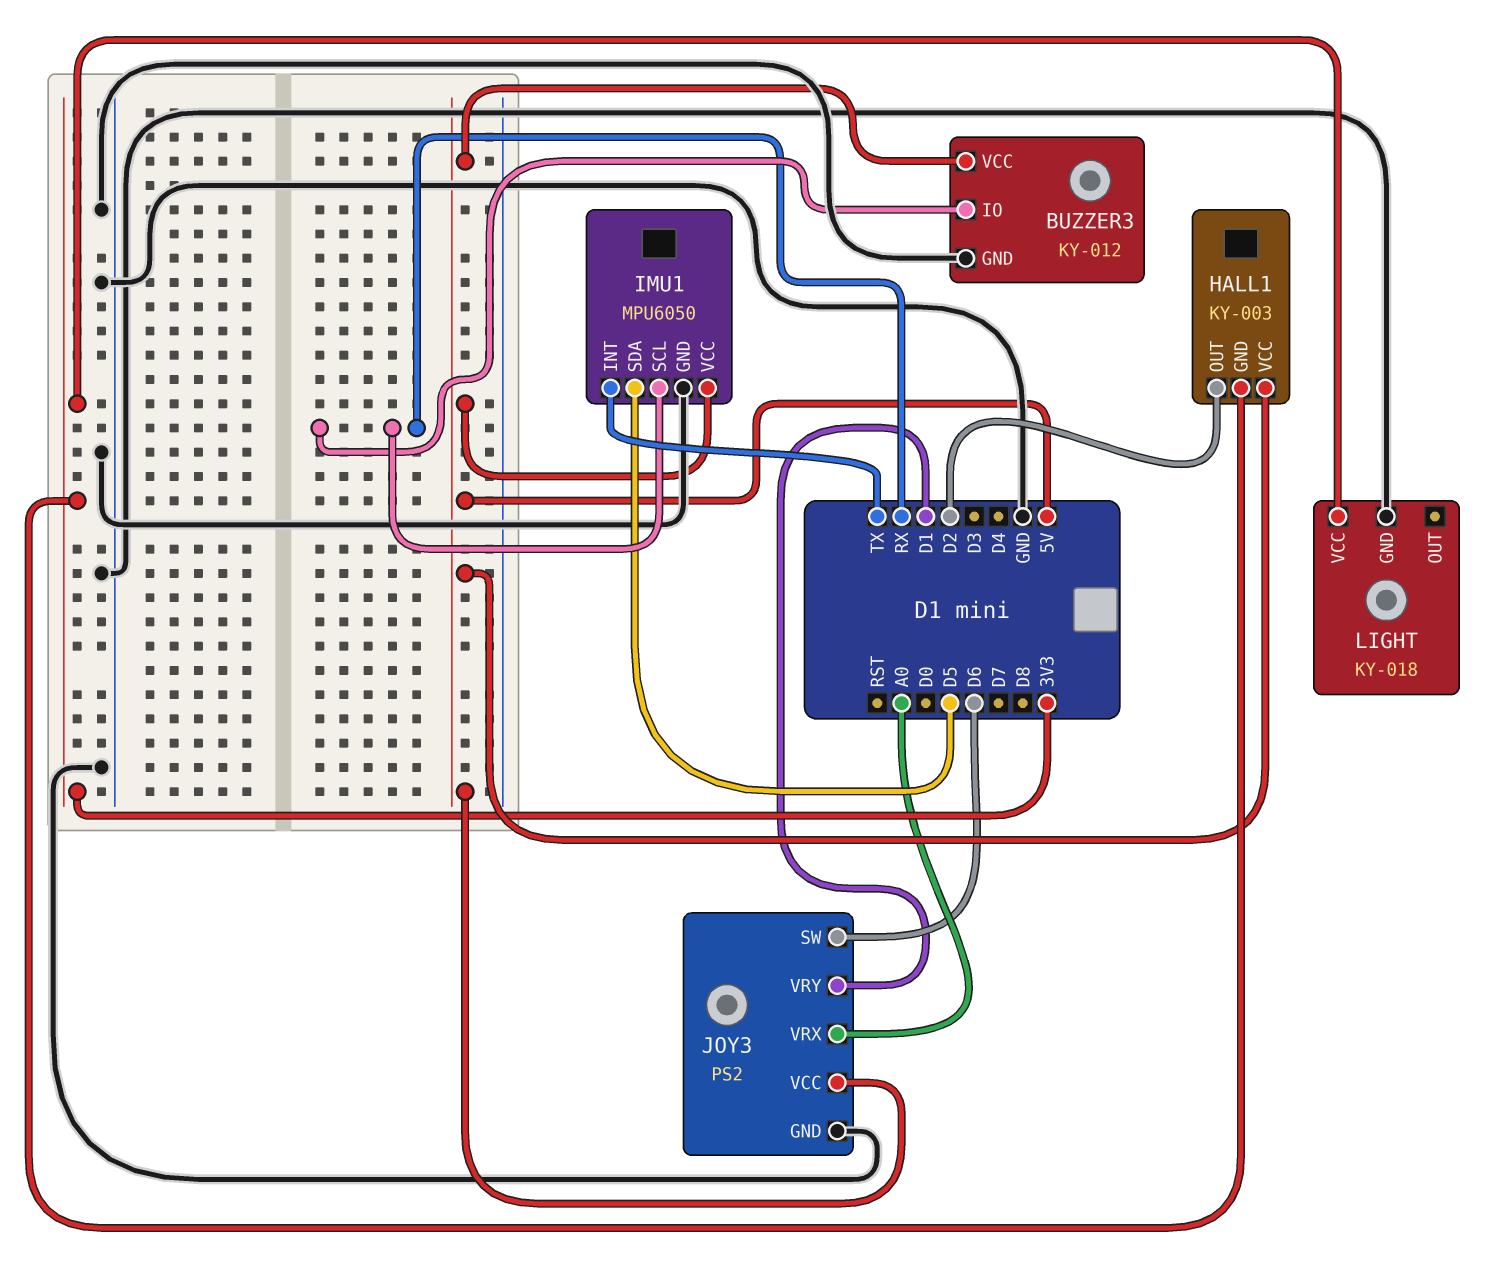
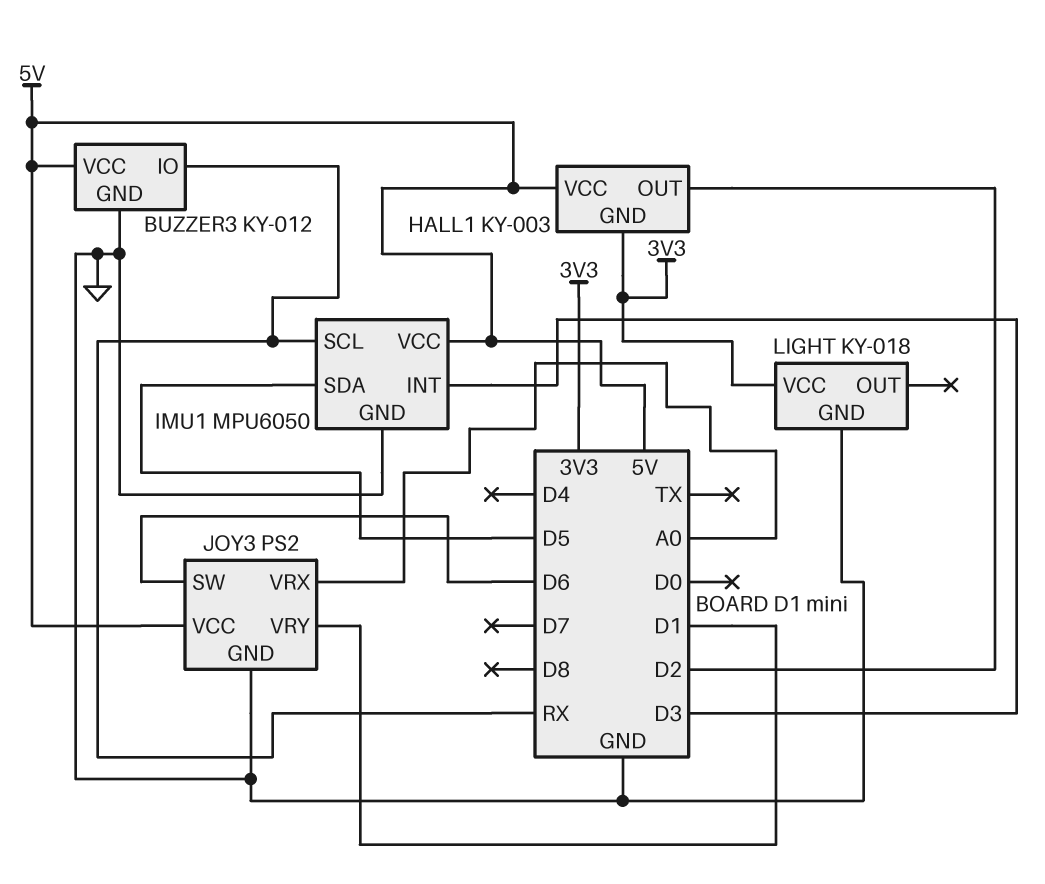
IMU1 pin INT: TX -> D3

